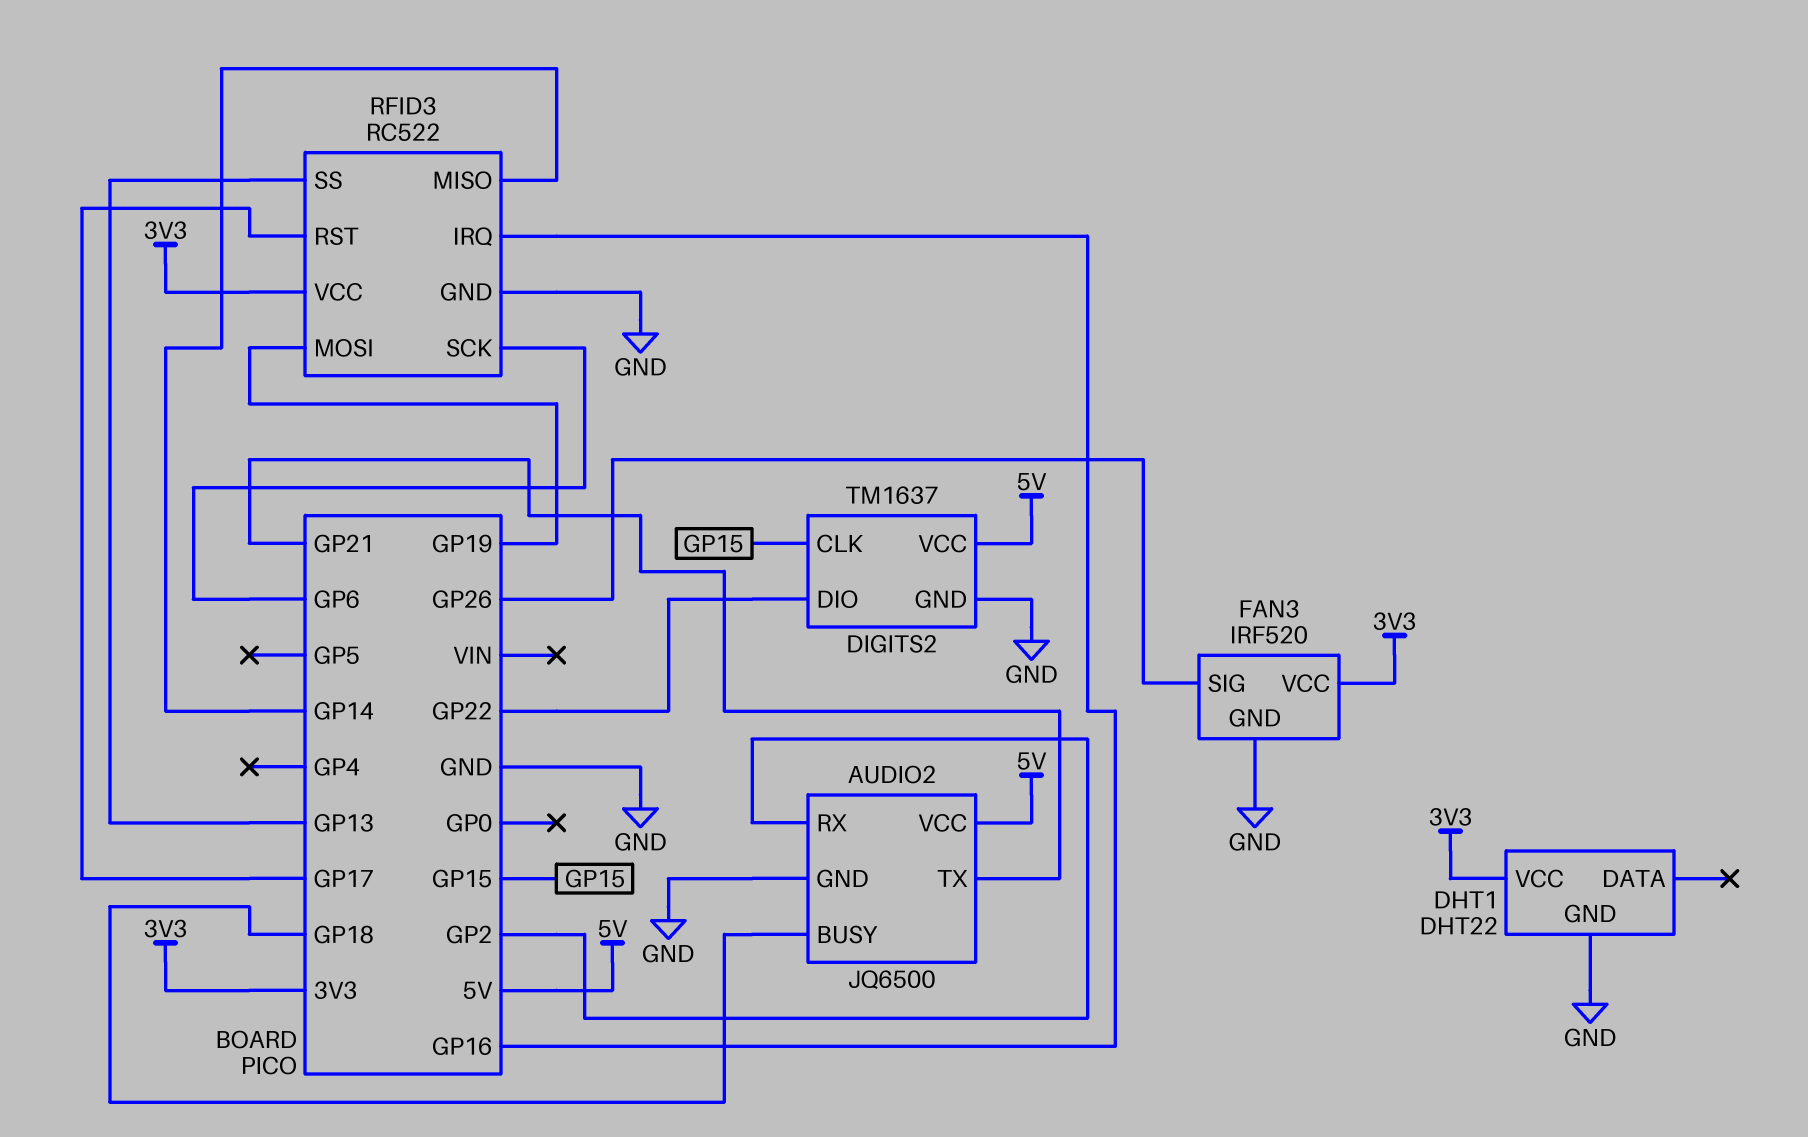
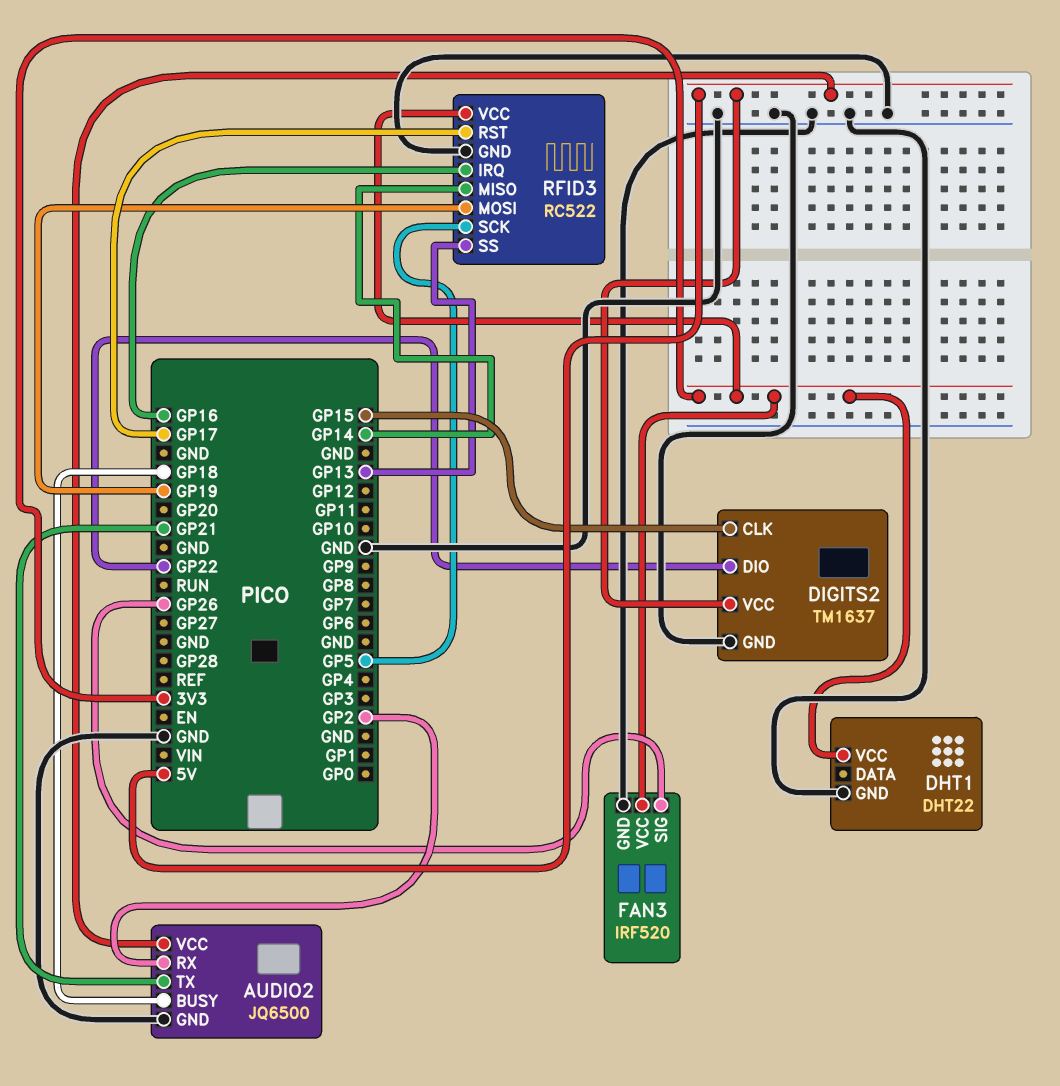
RFID3 pin SCK: GP6 -> GP5

